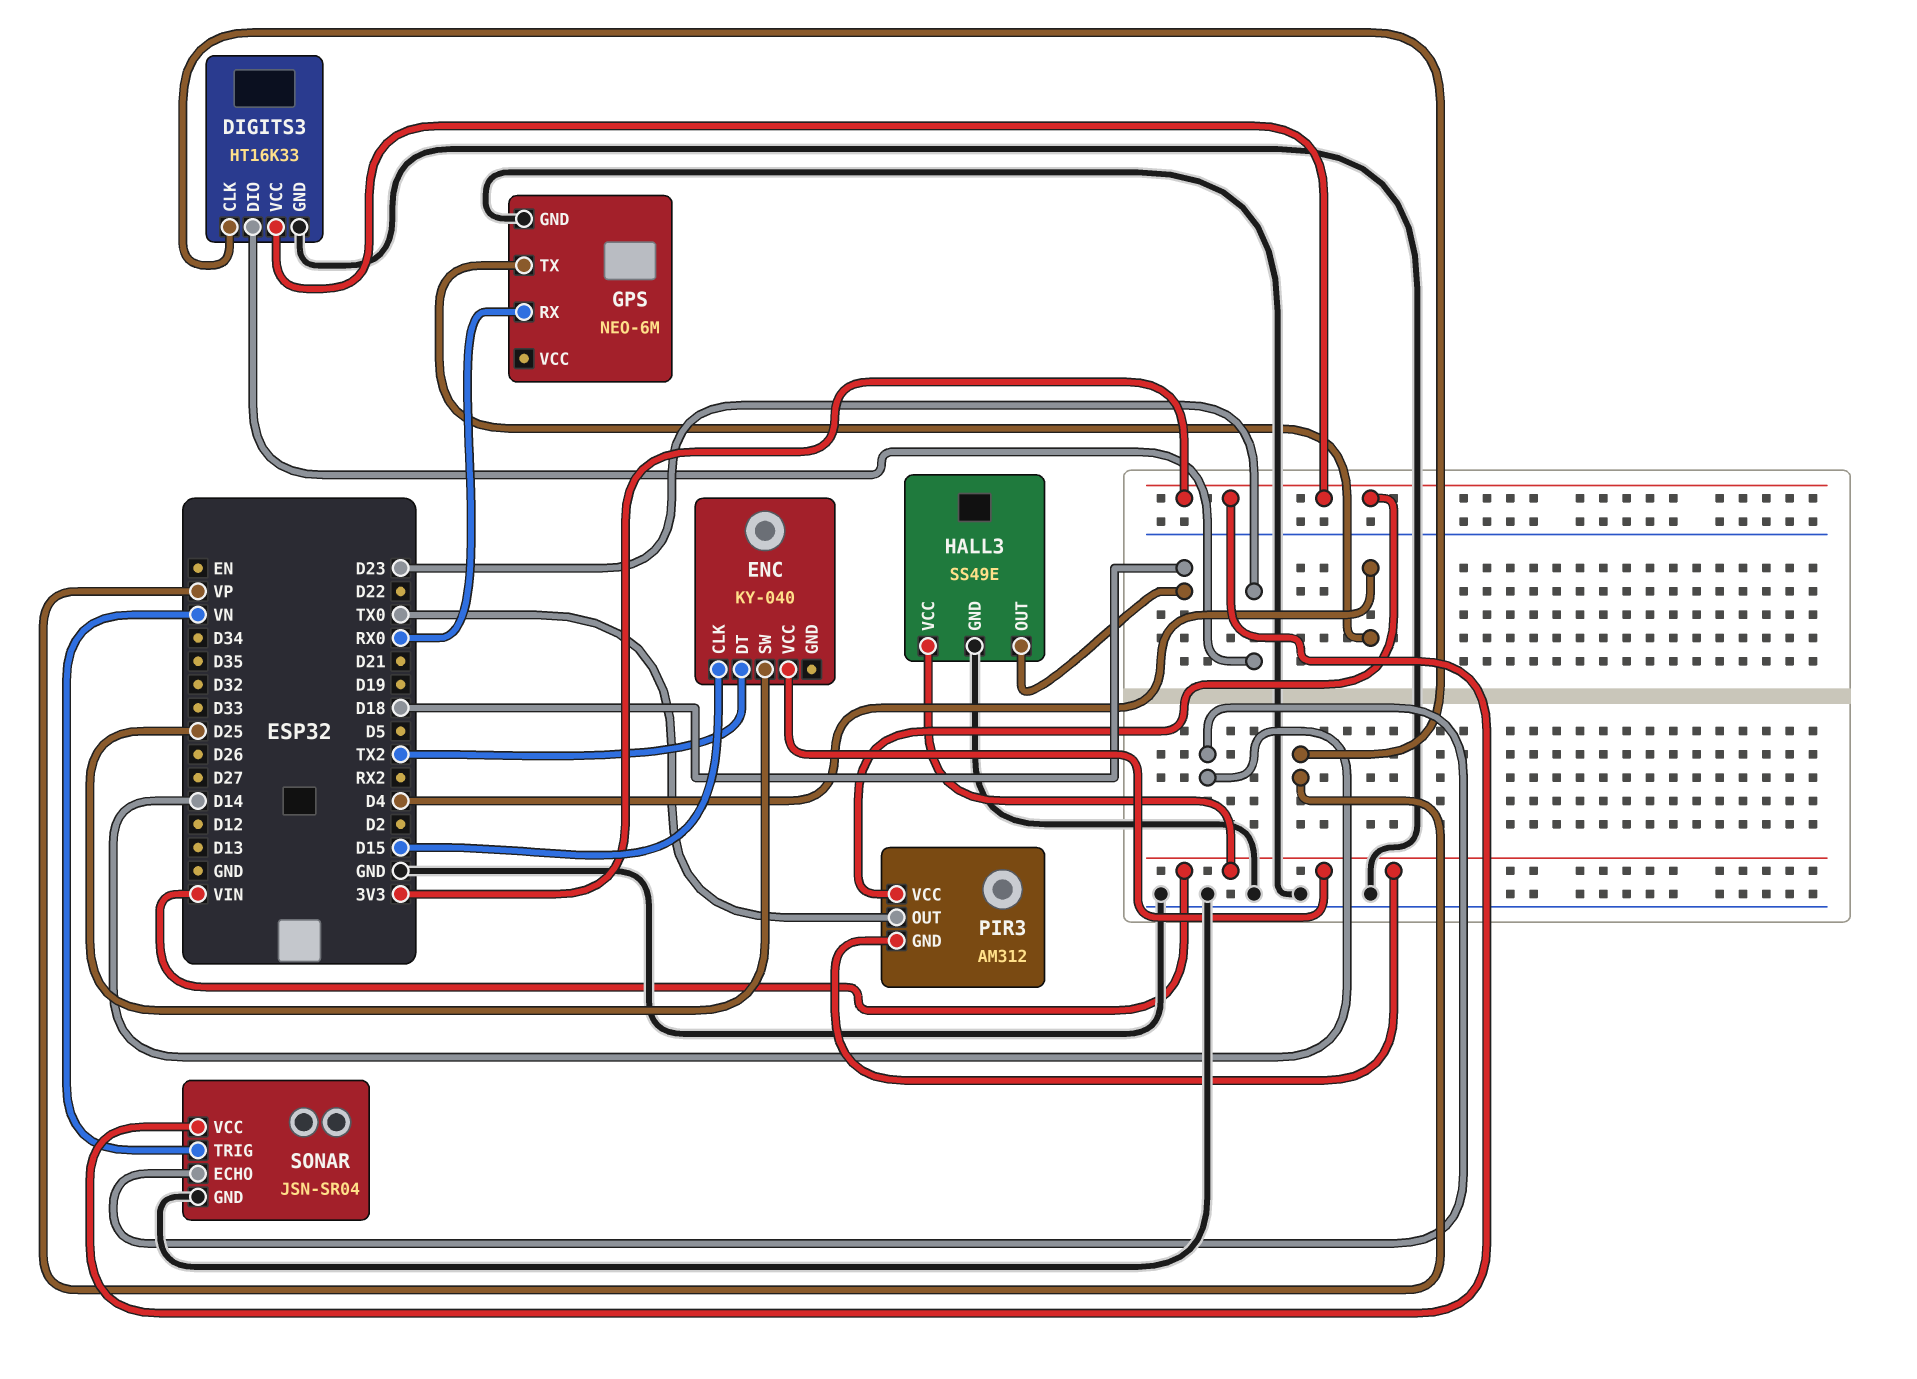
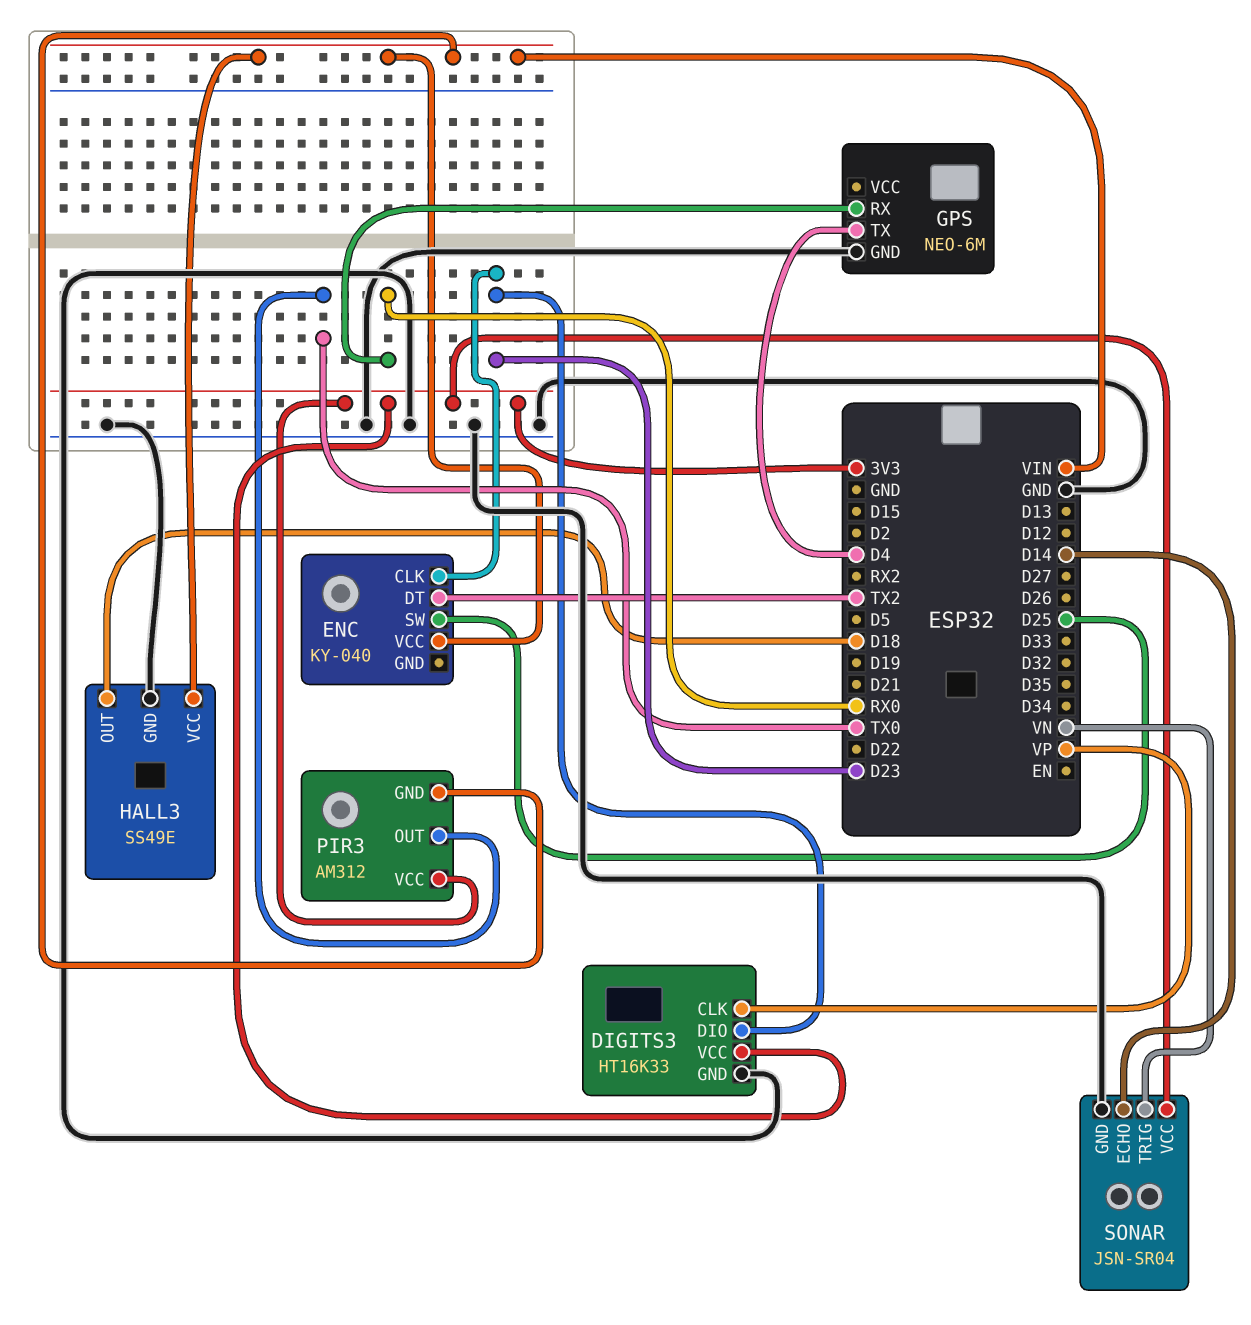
ENC pin CLK: D15 -> D23

